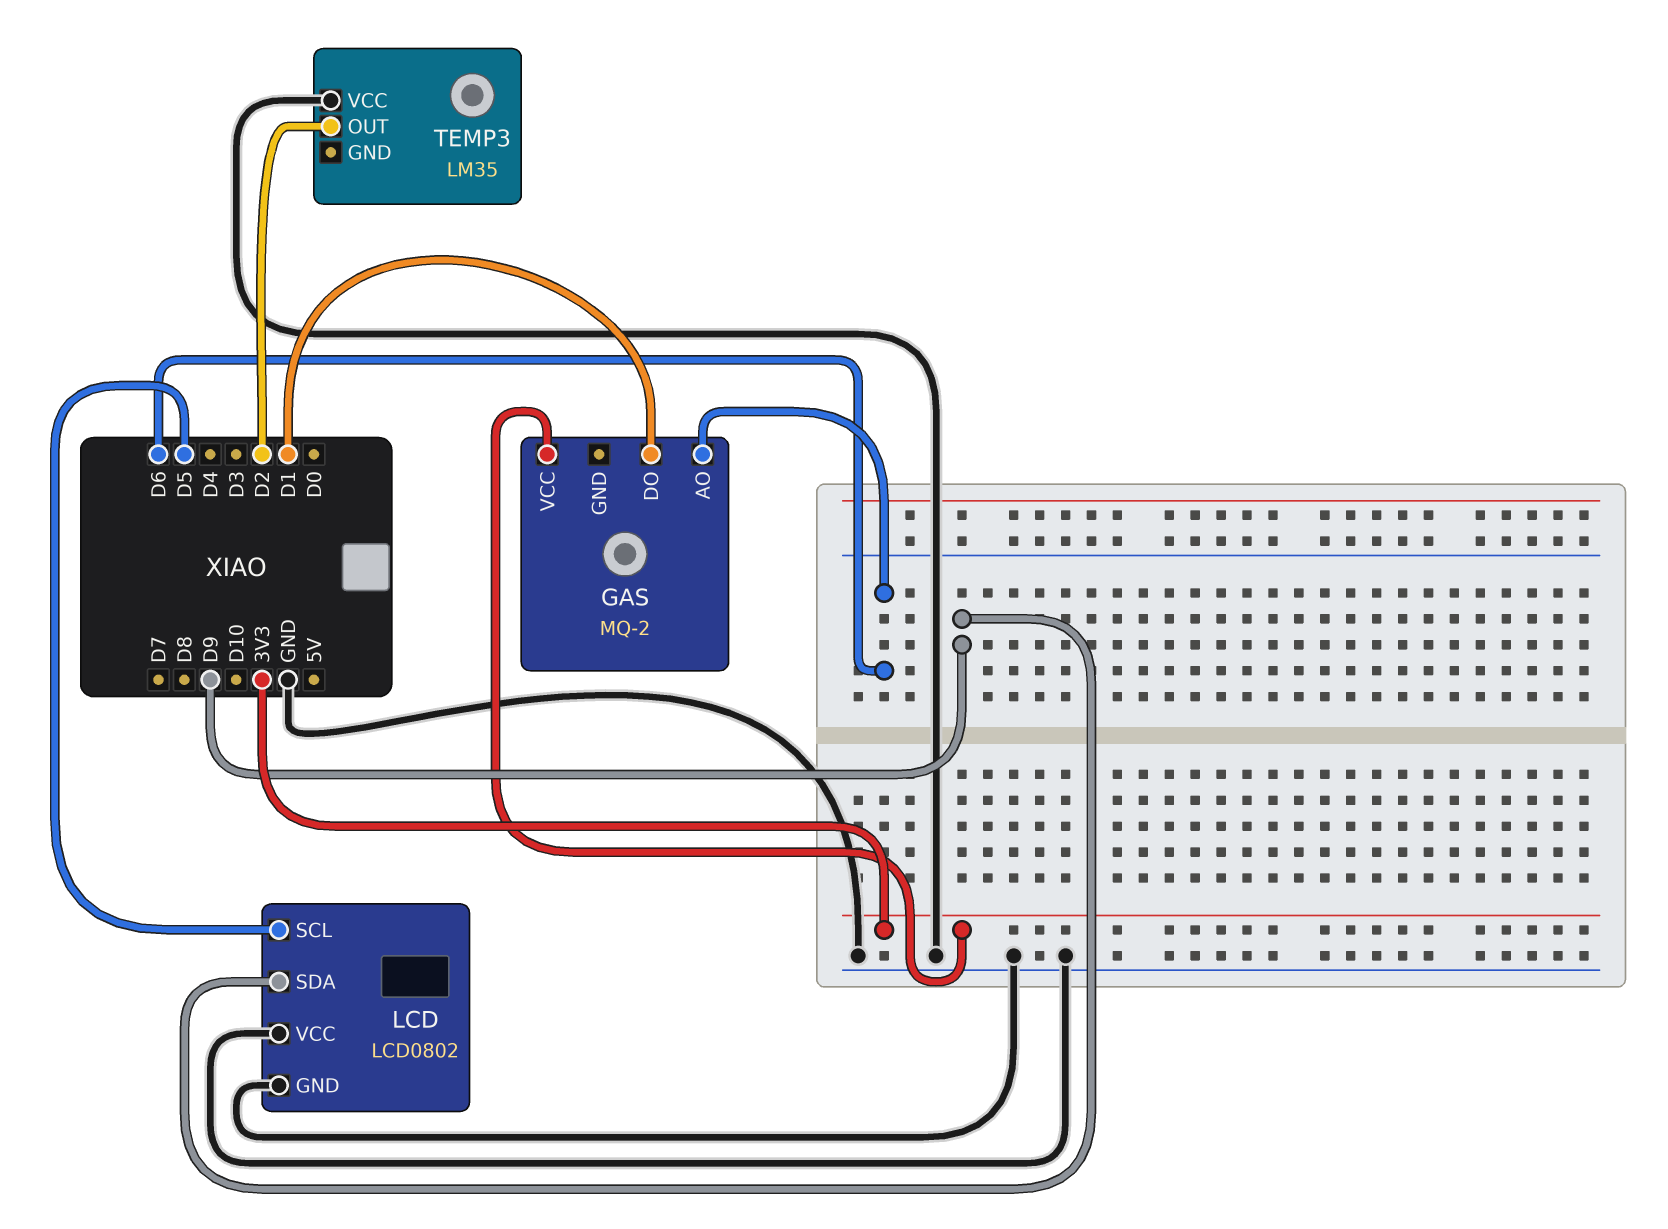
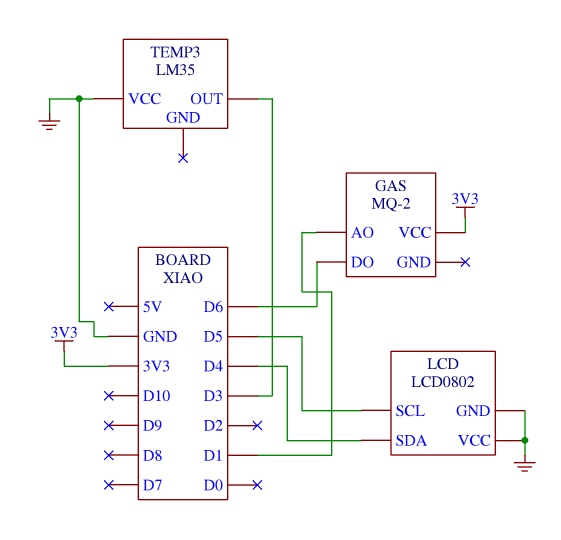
GAS pin AO: D6 -> D1
GAS pin DO: D1 -> D6
LCD pin SDA: D9 -> D4
TEMP3 pin OUT: D2 -> D3

